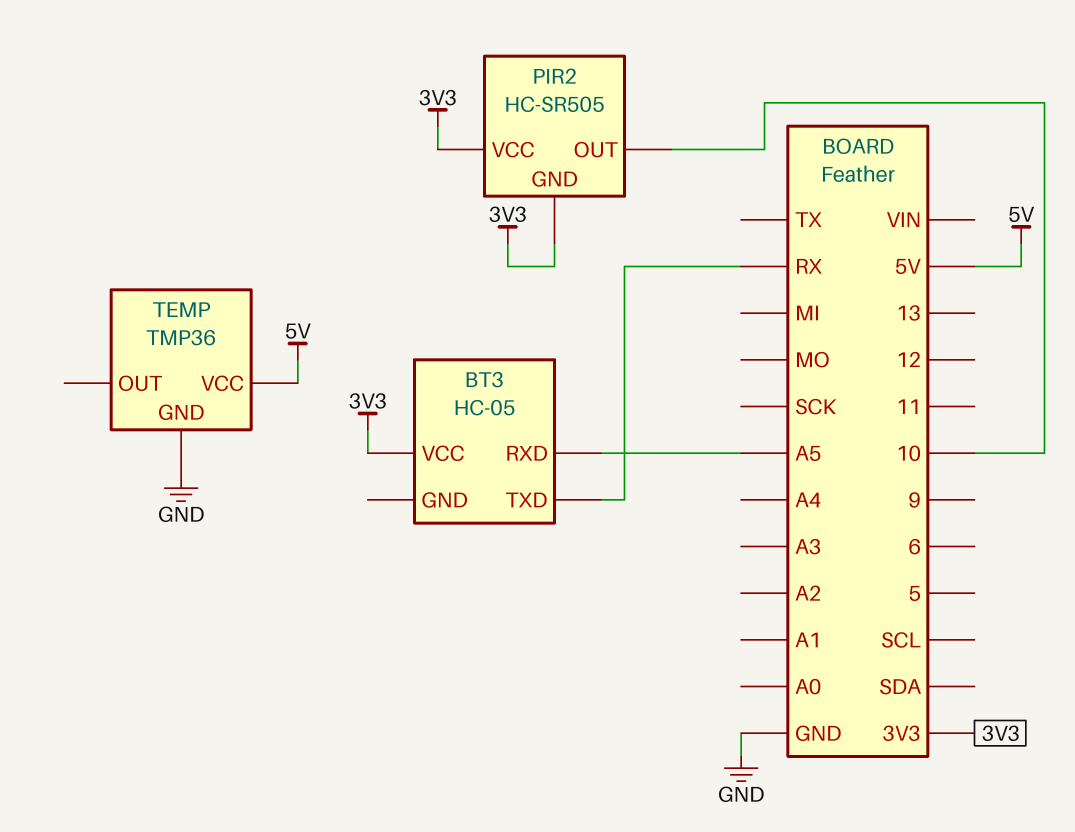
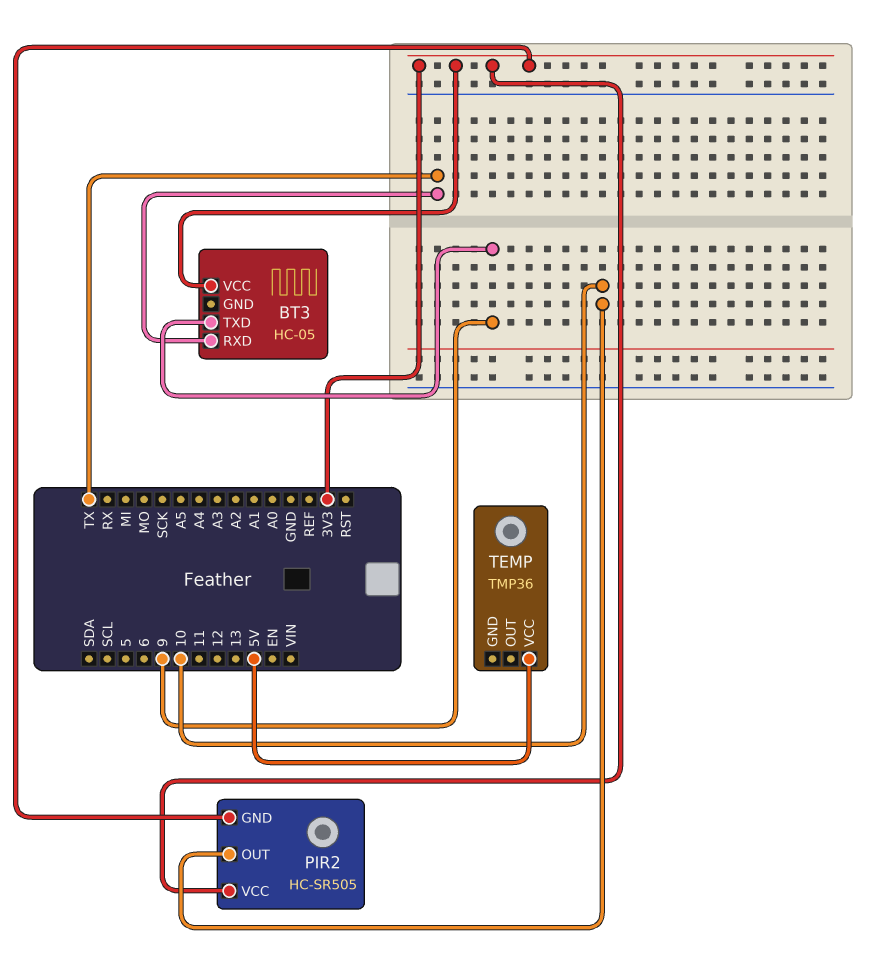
BT3 pin RXD: A5 -> TX
BT3 pin TXD: RX -> 9
TEMP pin GND: GND -> none

